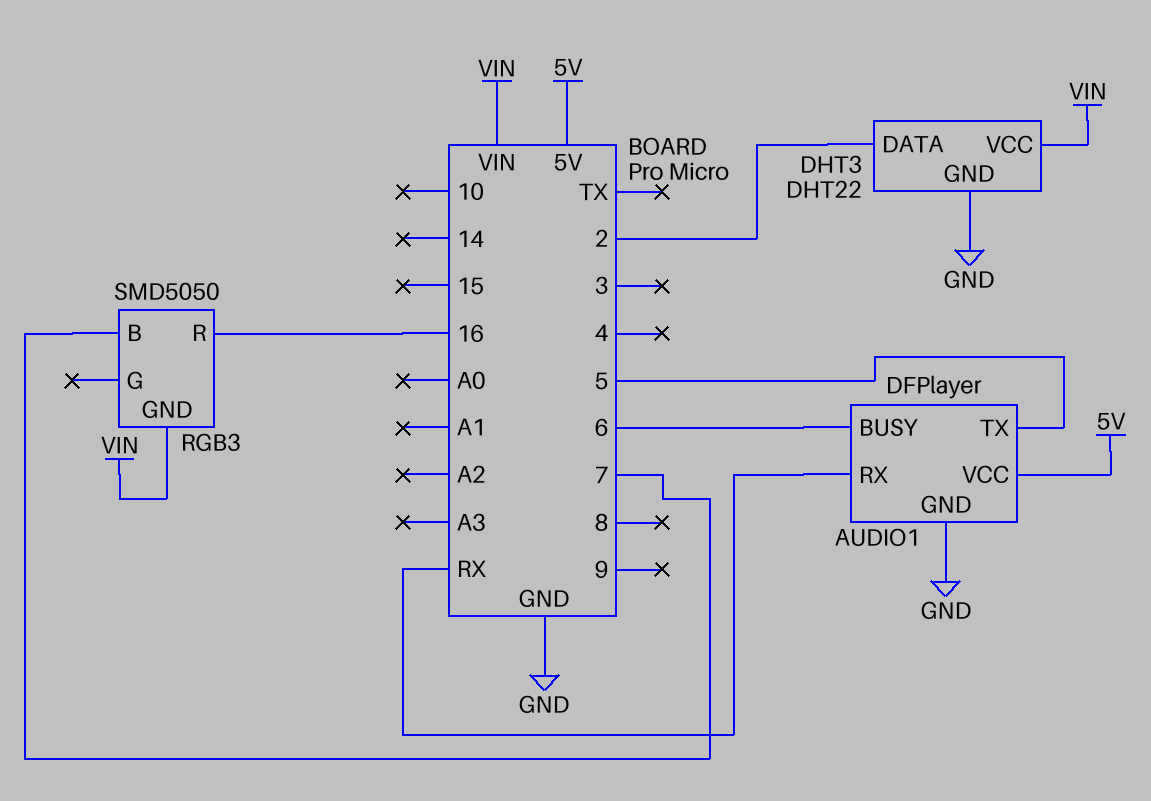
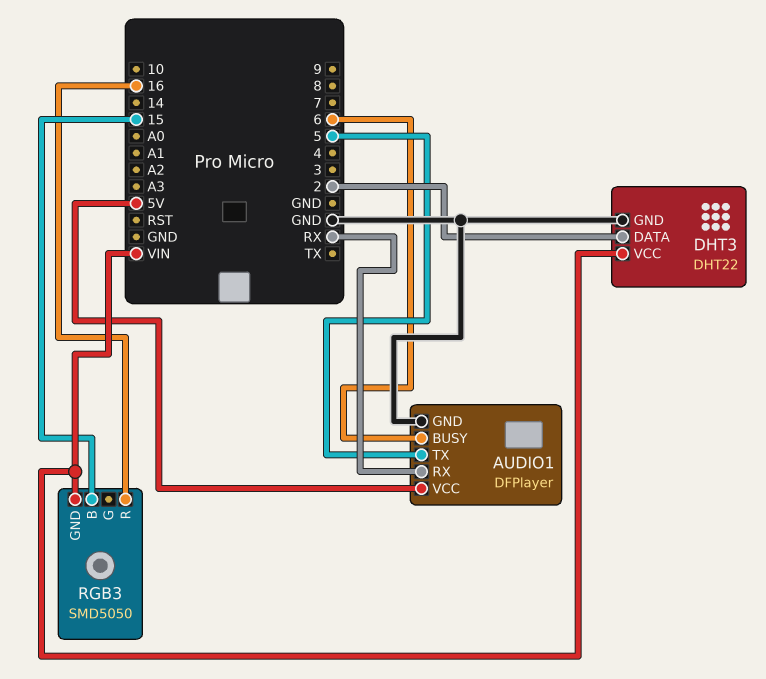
RGB3 pin B: 7 -> 15

